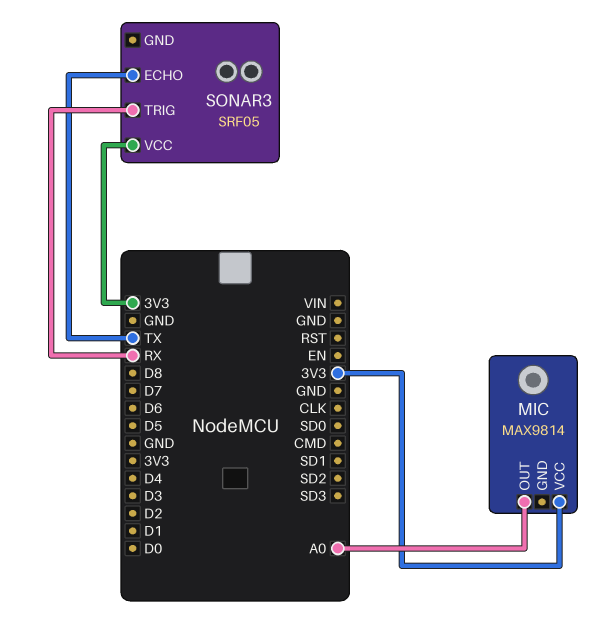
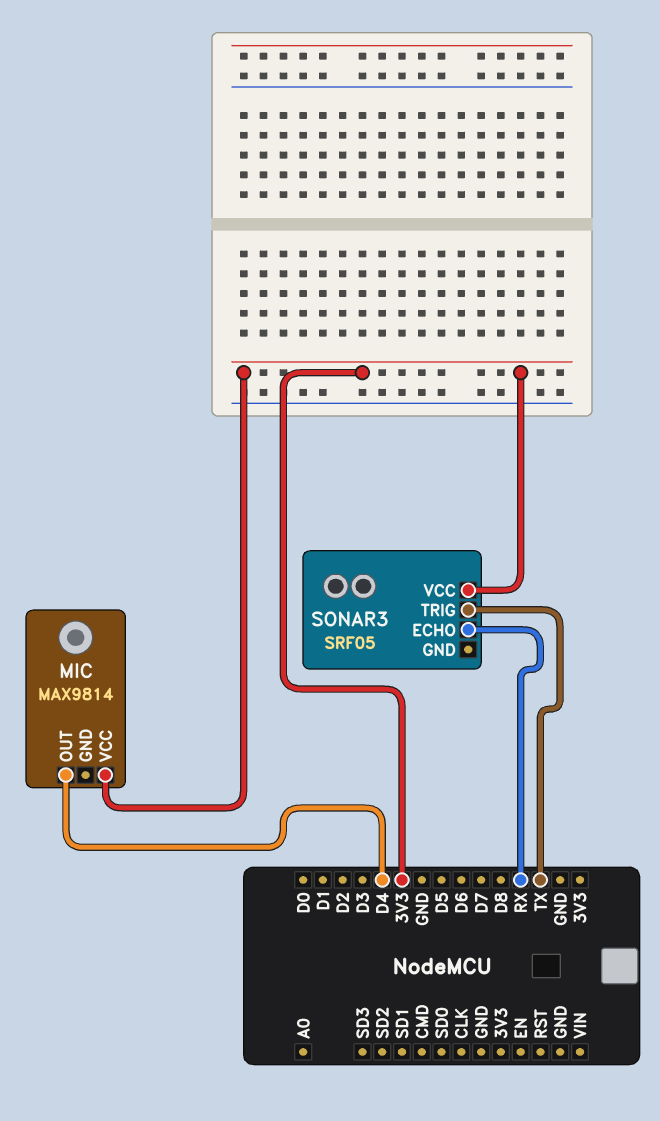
MIC pin OUT: A0 -> D4
SONAR3 pin ECHO: TX -> RX
SONAR3 pin TRIG: RX -> TX

